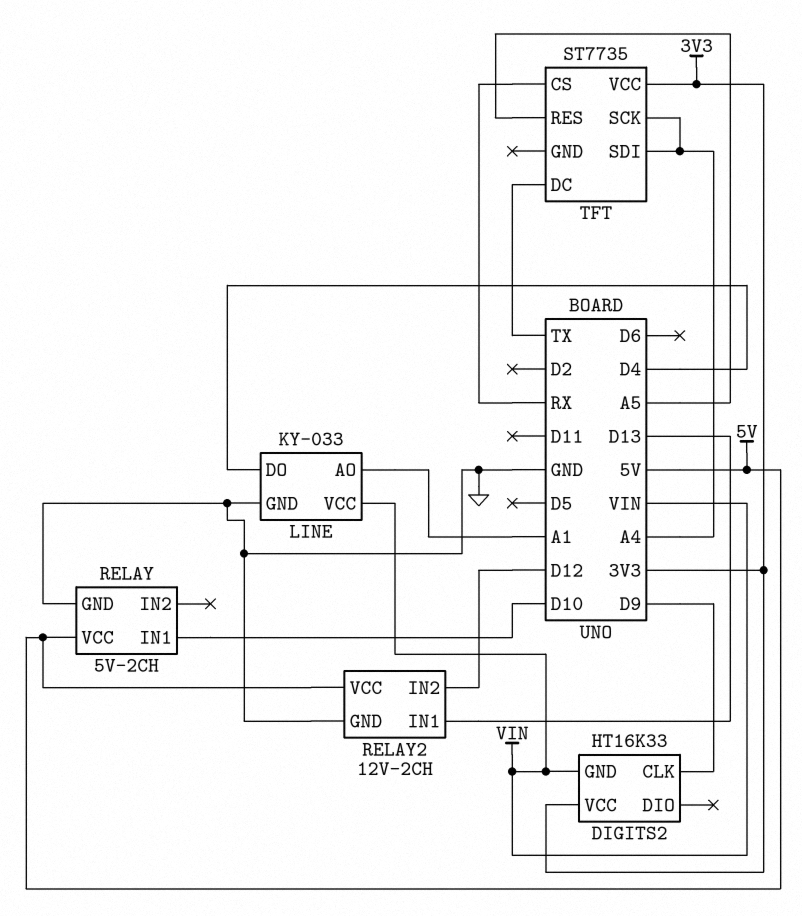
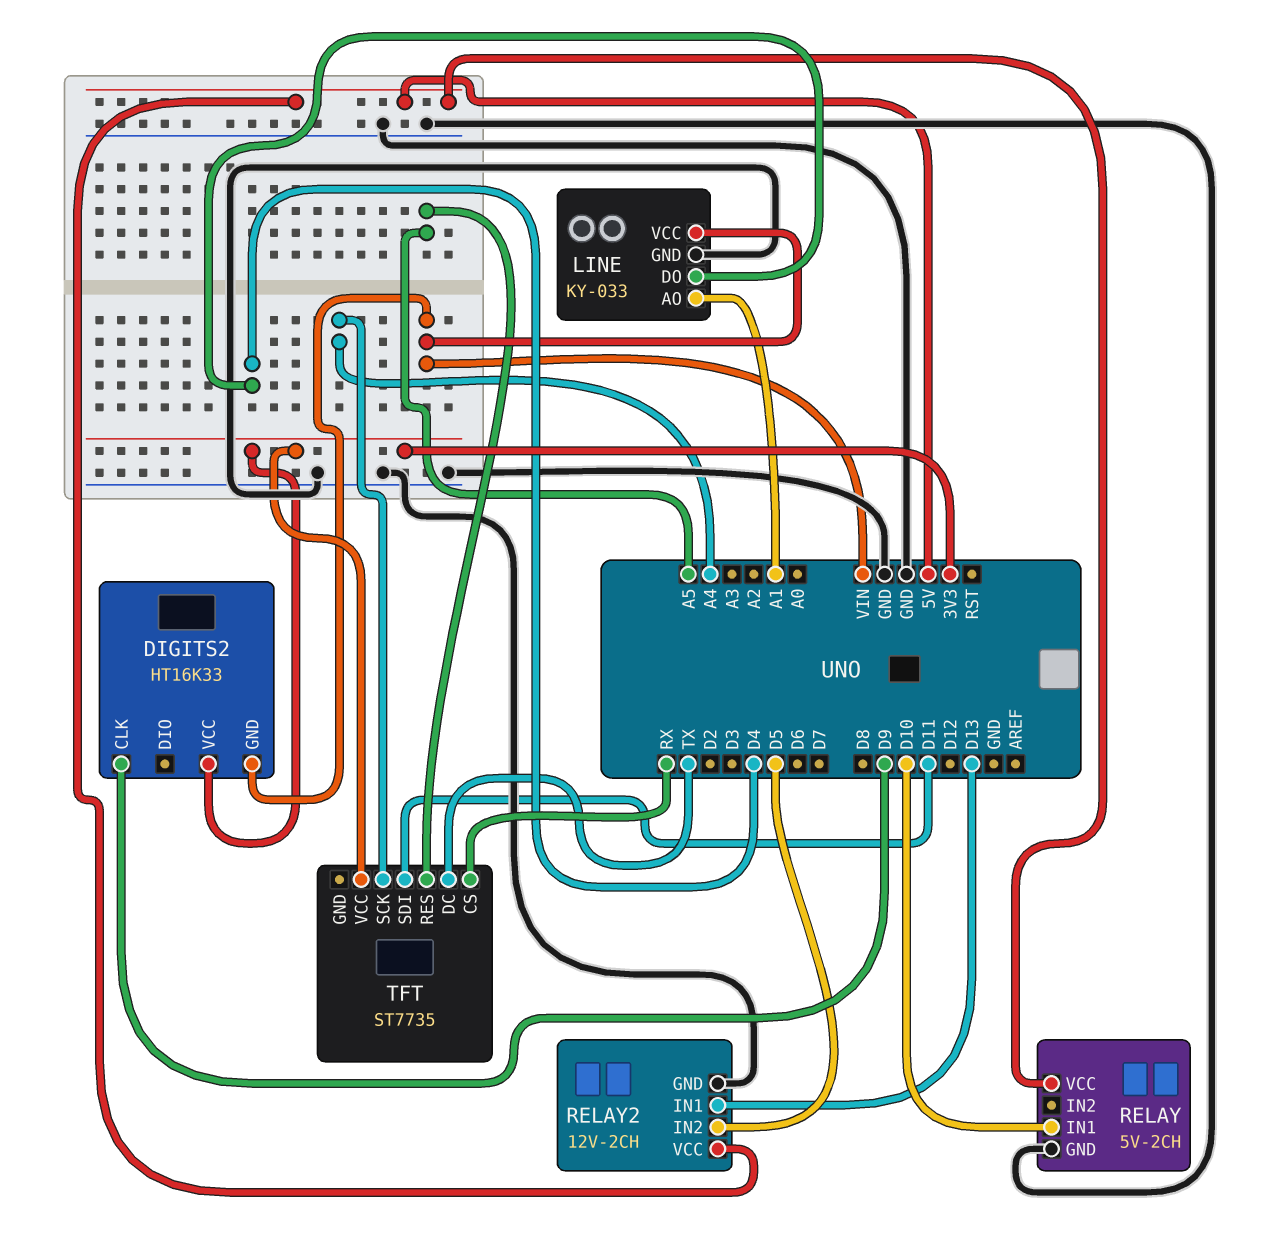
RELAY2 pin IN2: D12 -> D5
TFT pin SDI: A4 -> D11

